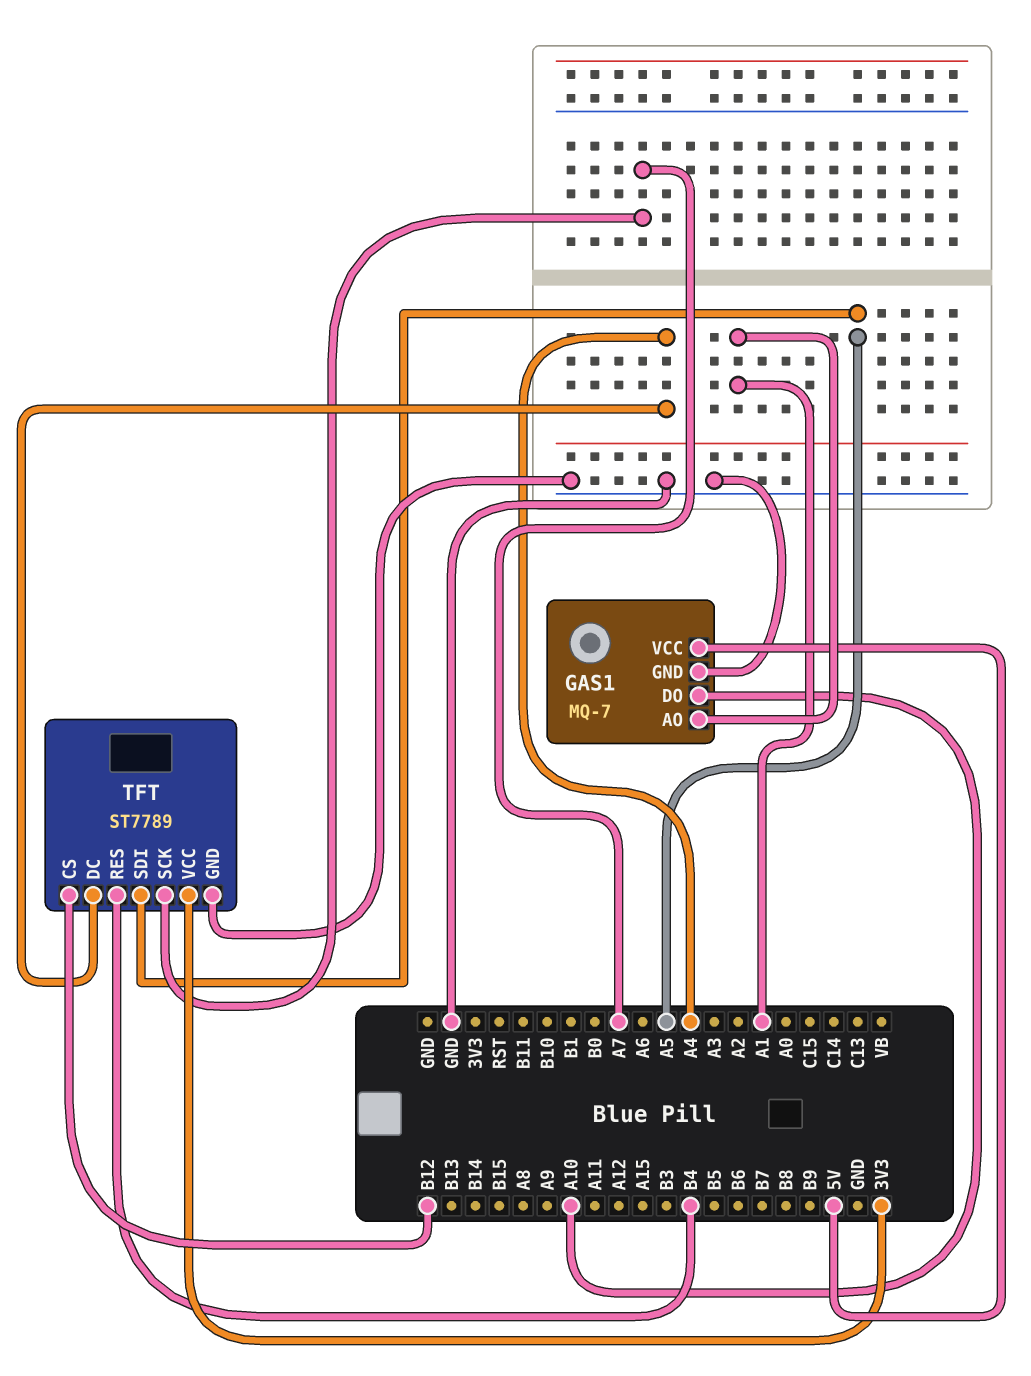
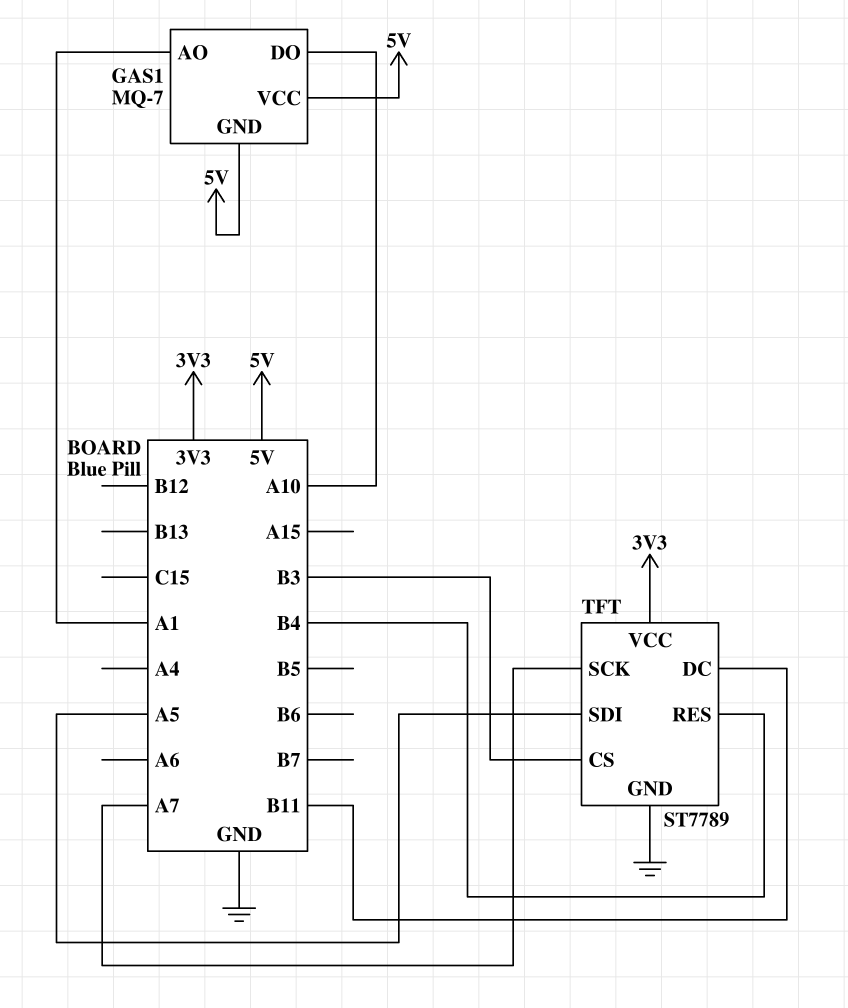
GAS1 pin GND: GND -> 5V
TFT pin CS: B12 -> B3
TFT pin DC: A4 -> B11

